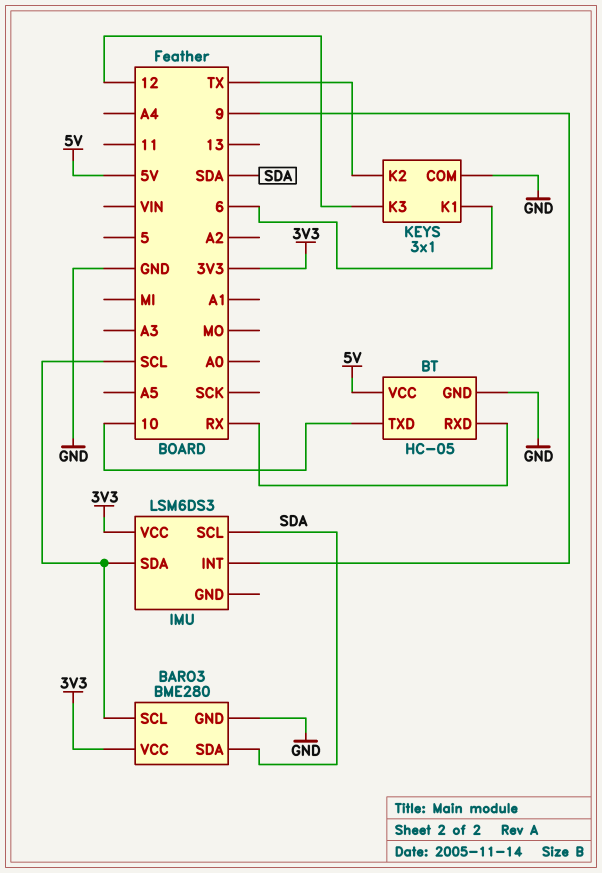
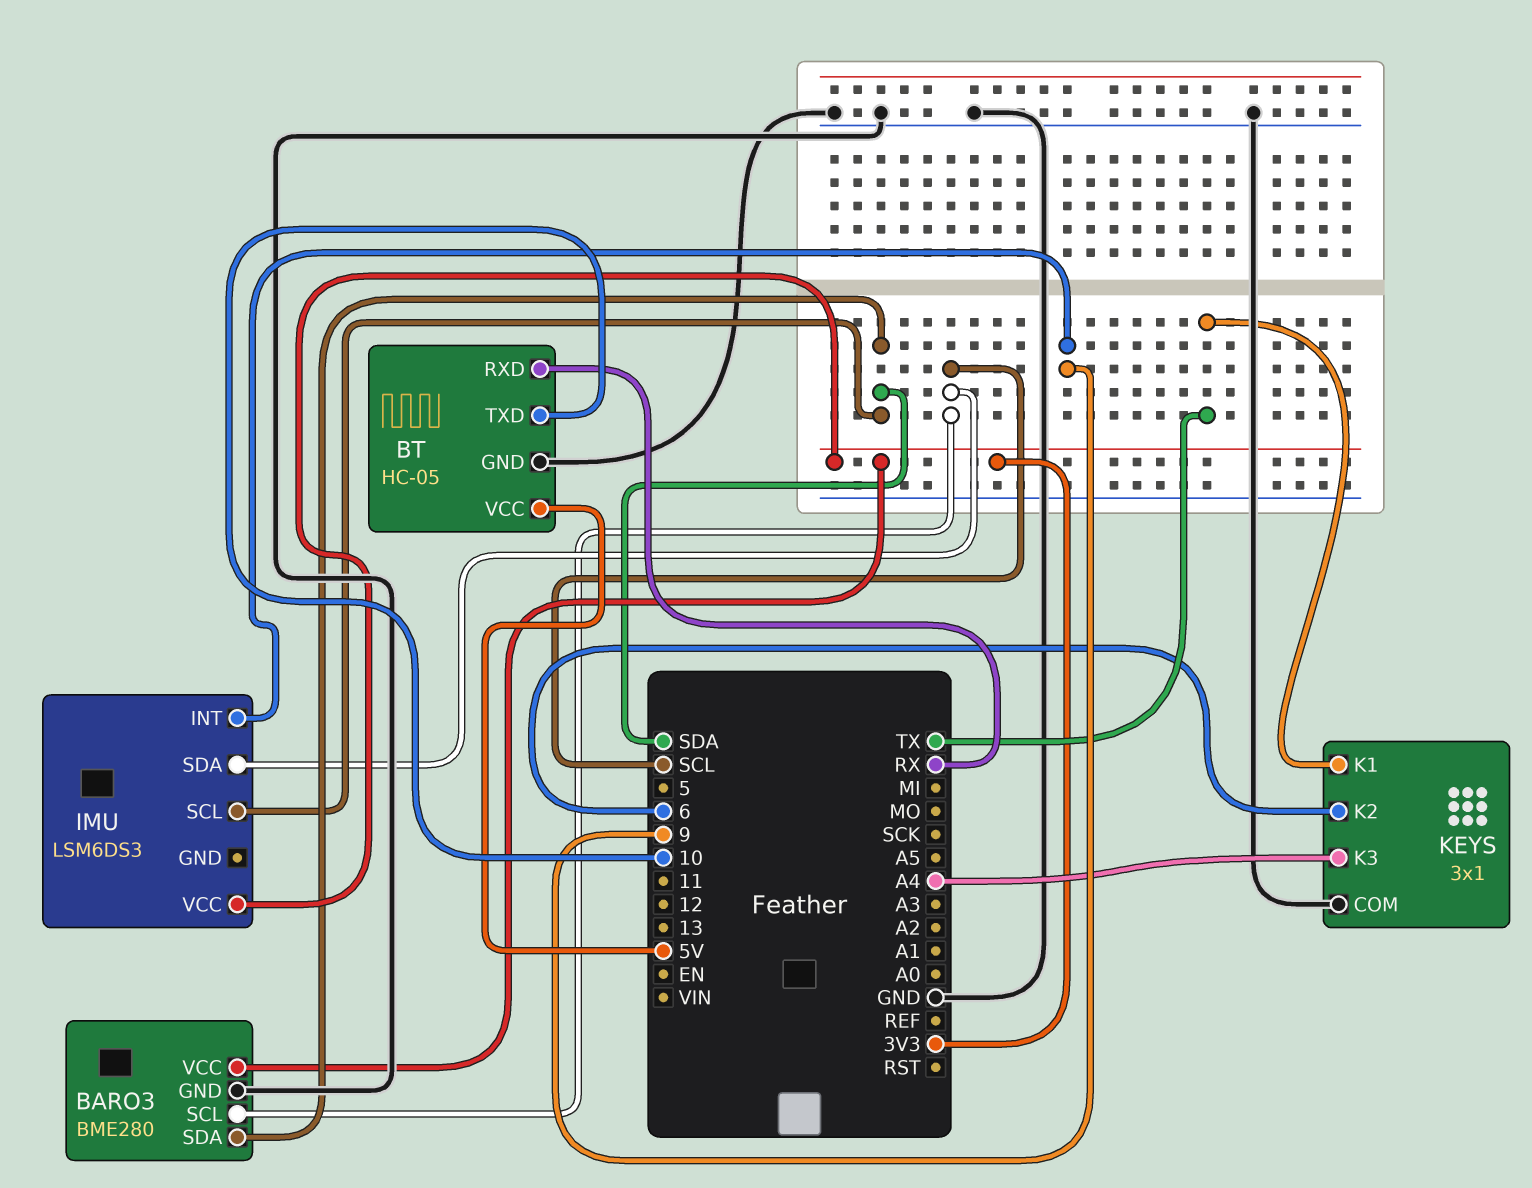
KEYS pin K1: 6 -> TX
KEYS pin K2: TX -> 6
KEYS pin K3: 12 -> A4

